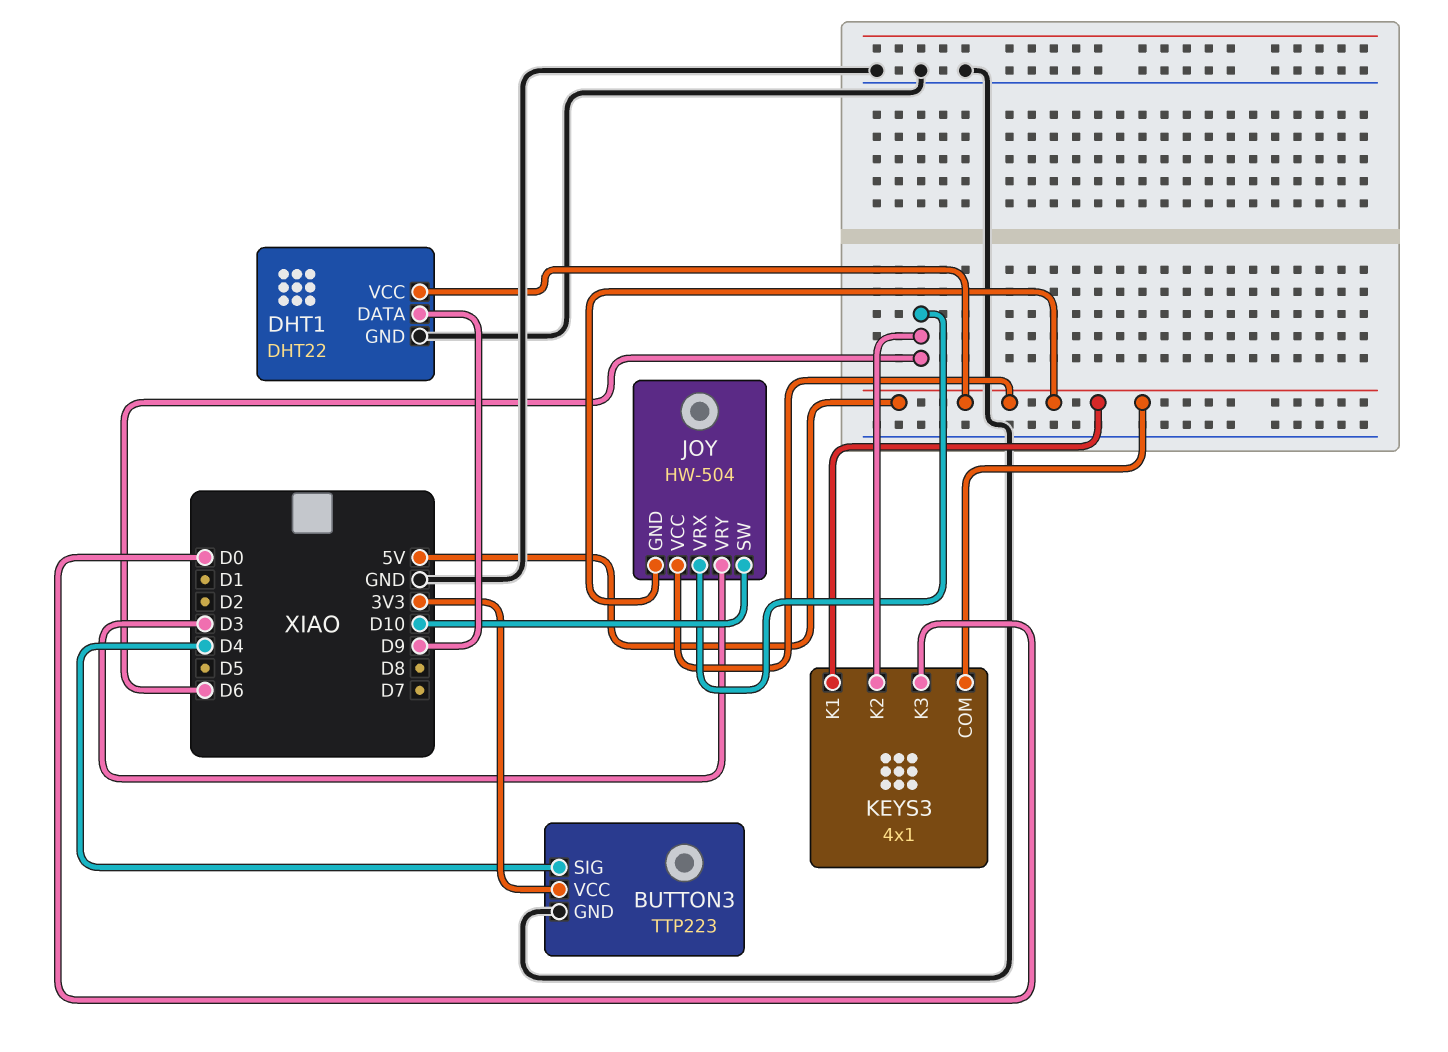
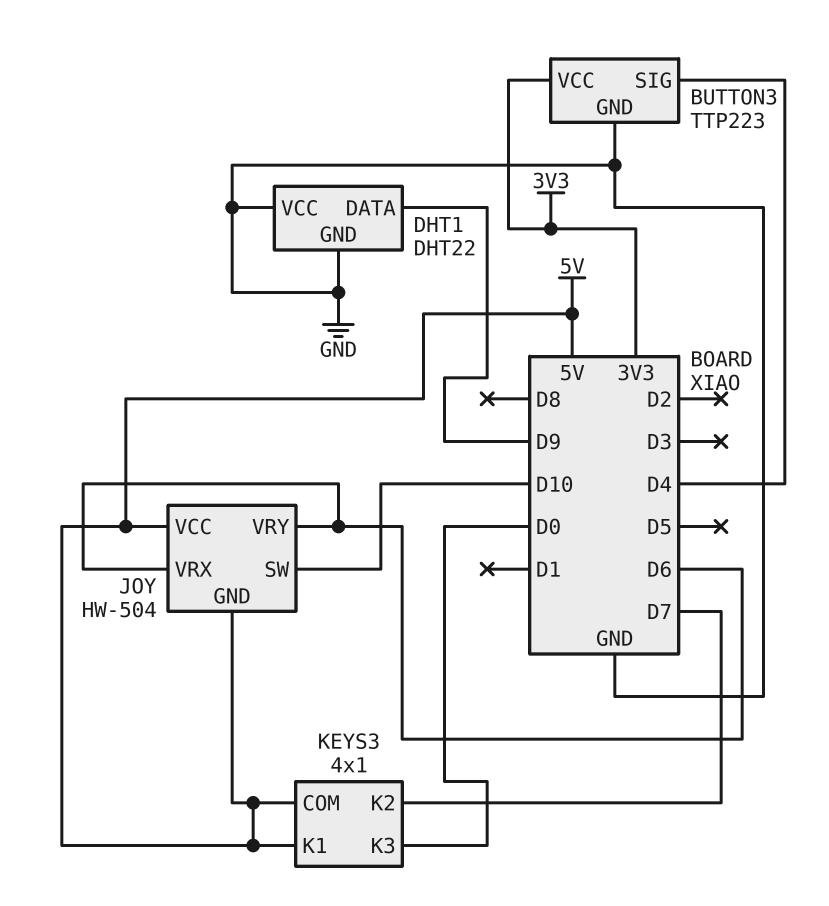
DHT1 pin VCC: 5V -> GND
JOY pin VRY: D3 -> D6
KEYS3 pin K2: D6 -> D7

